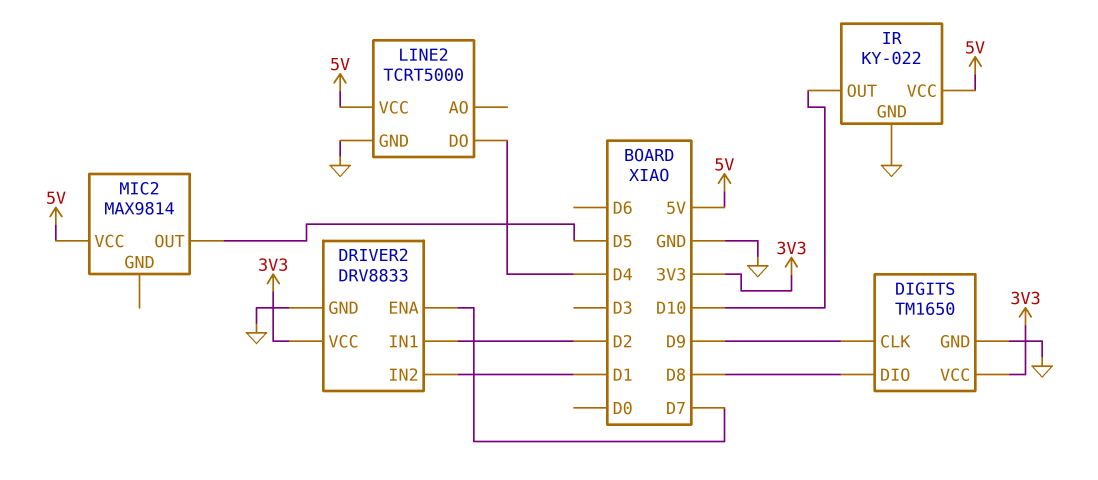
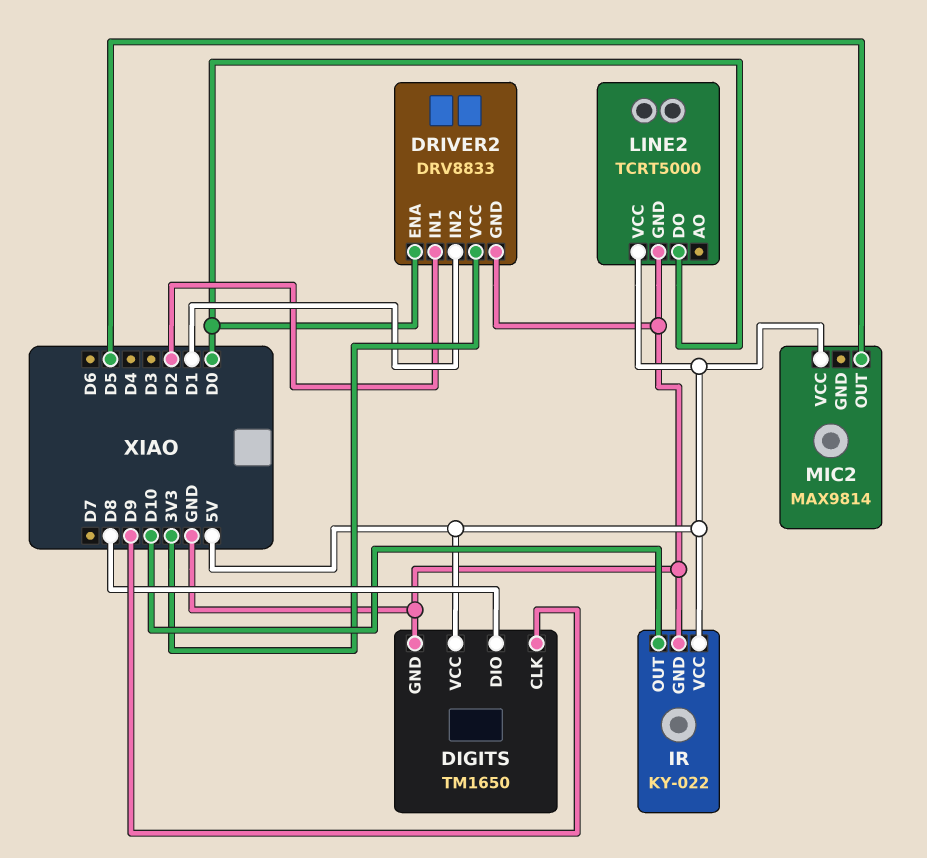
DIGITS pin VCC: 3V3 -> 5V
DRIVER2 pin ENA: D7 -> D0
LINE2 pin DO: D4 -> D0

